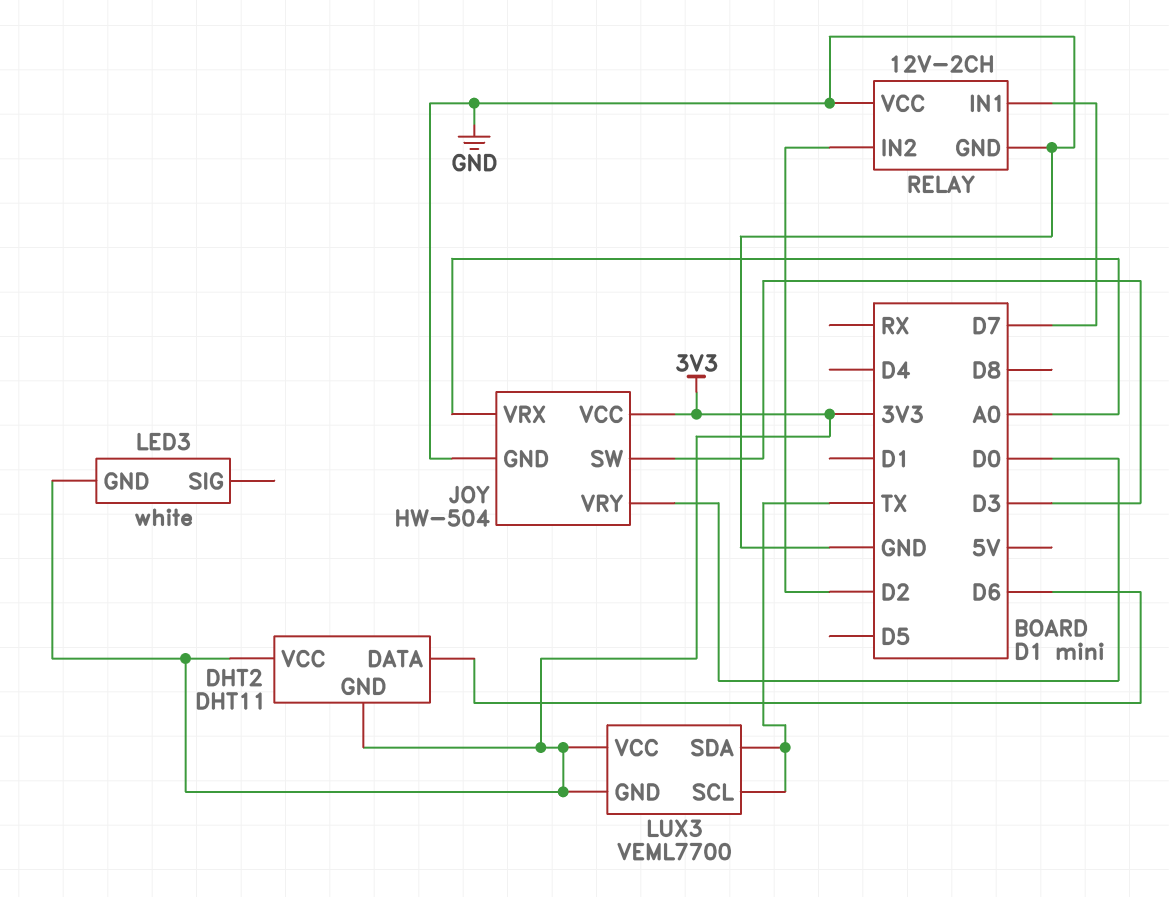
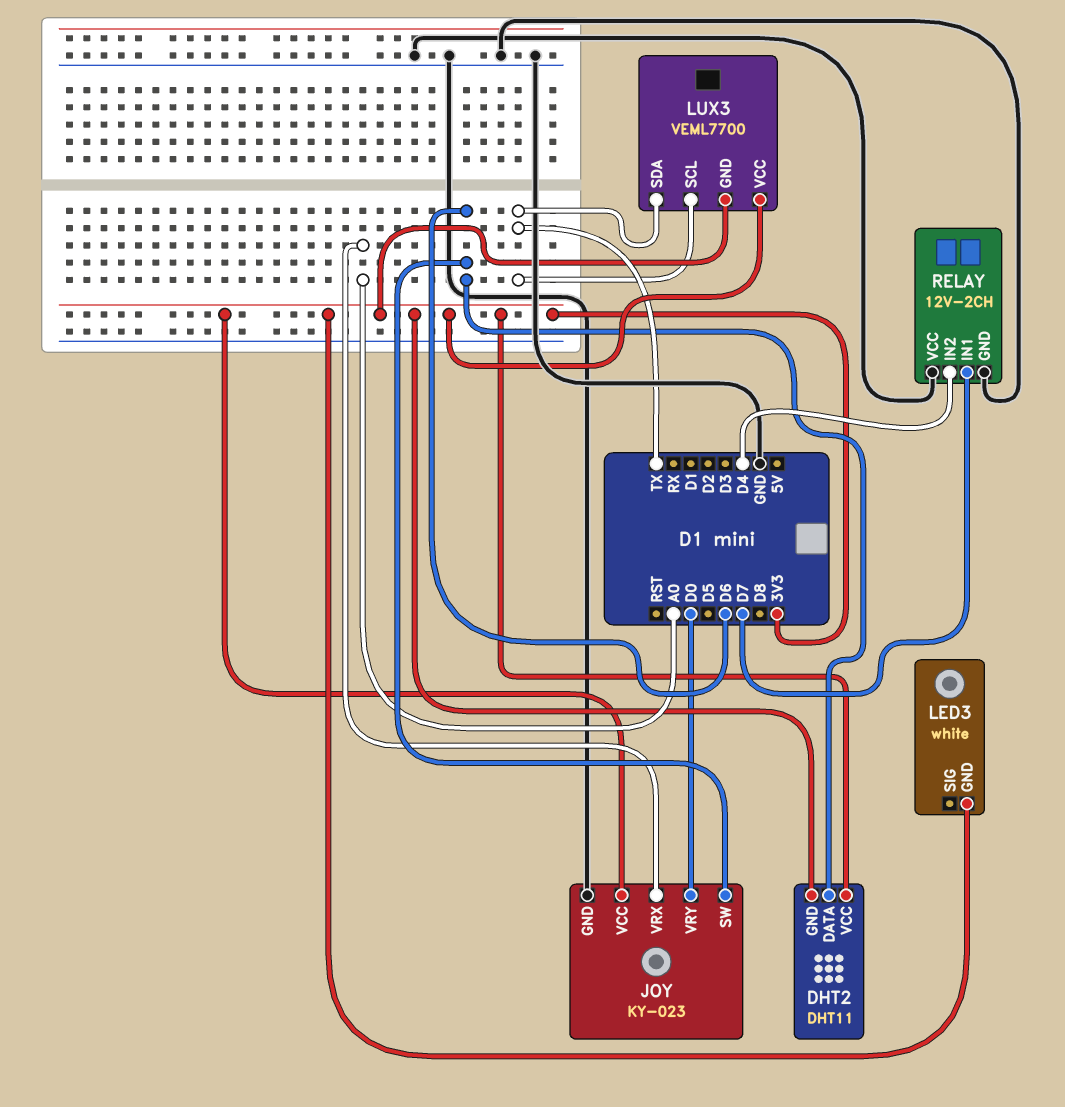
JOY: HW-504 -> KY-023
JOY pin SW: D3 -> D6
RELAY pin IN2: D2 -> D4

